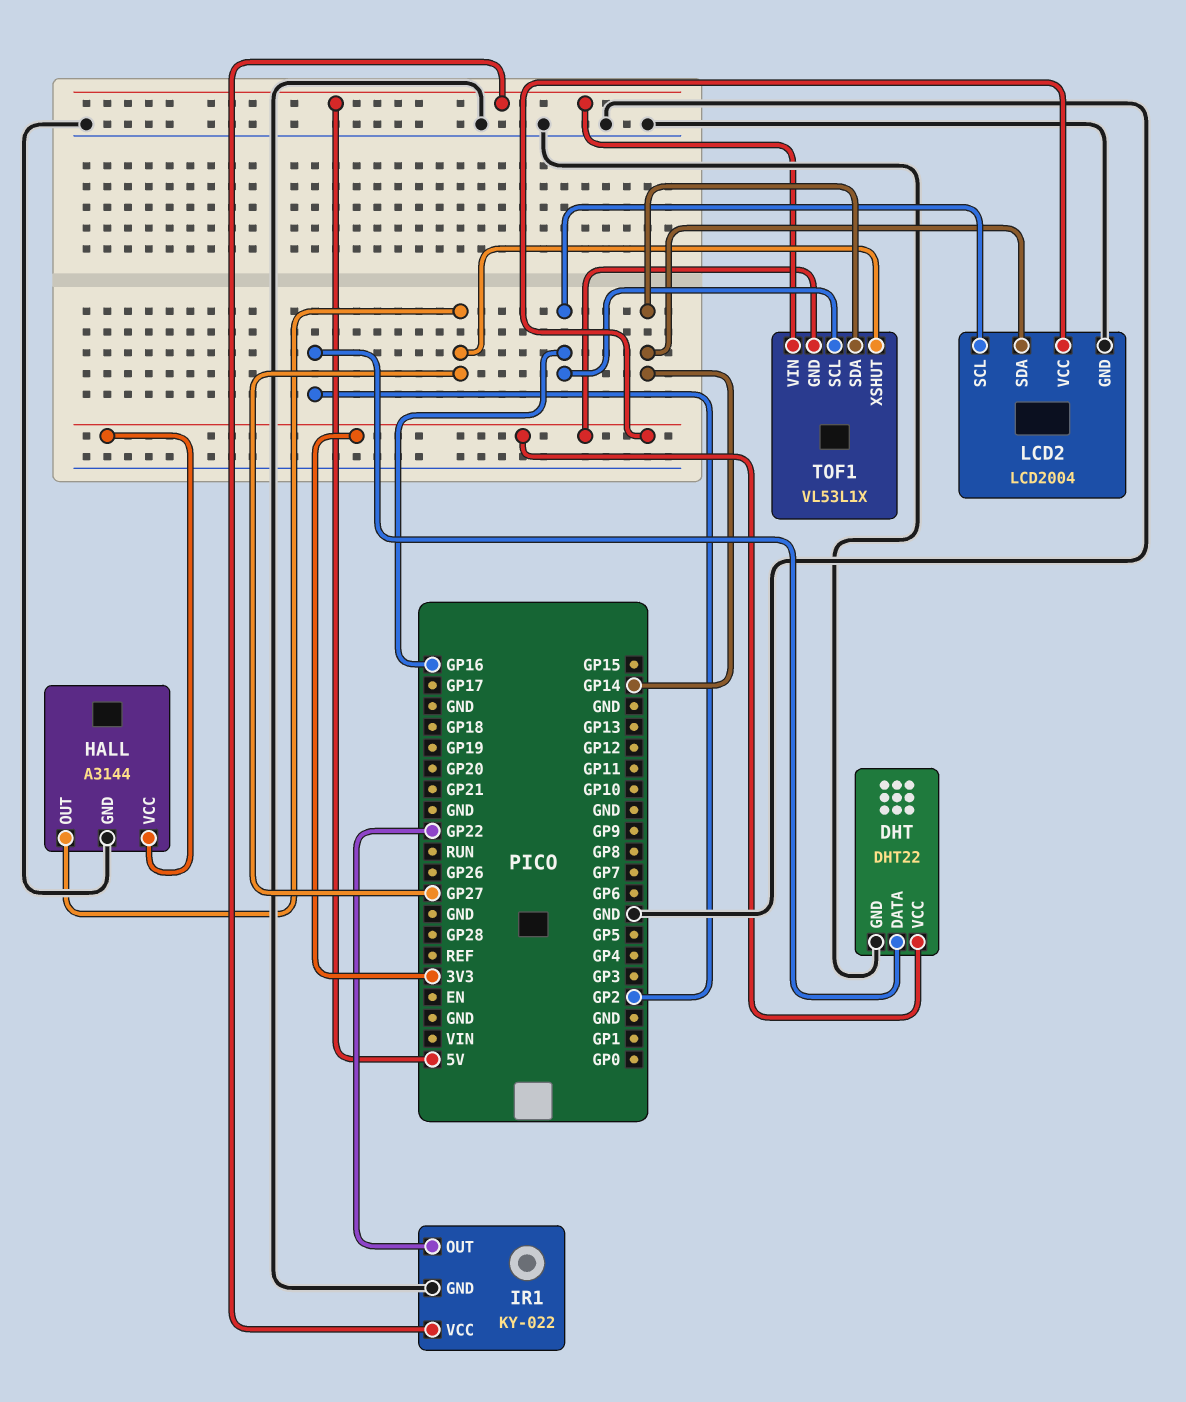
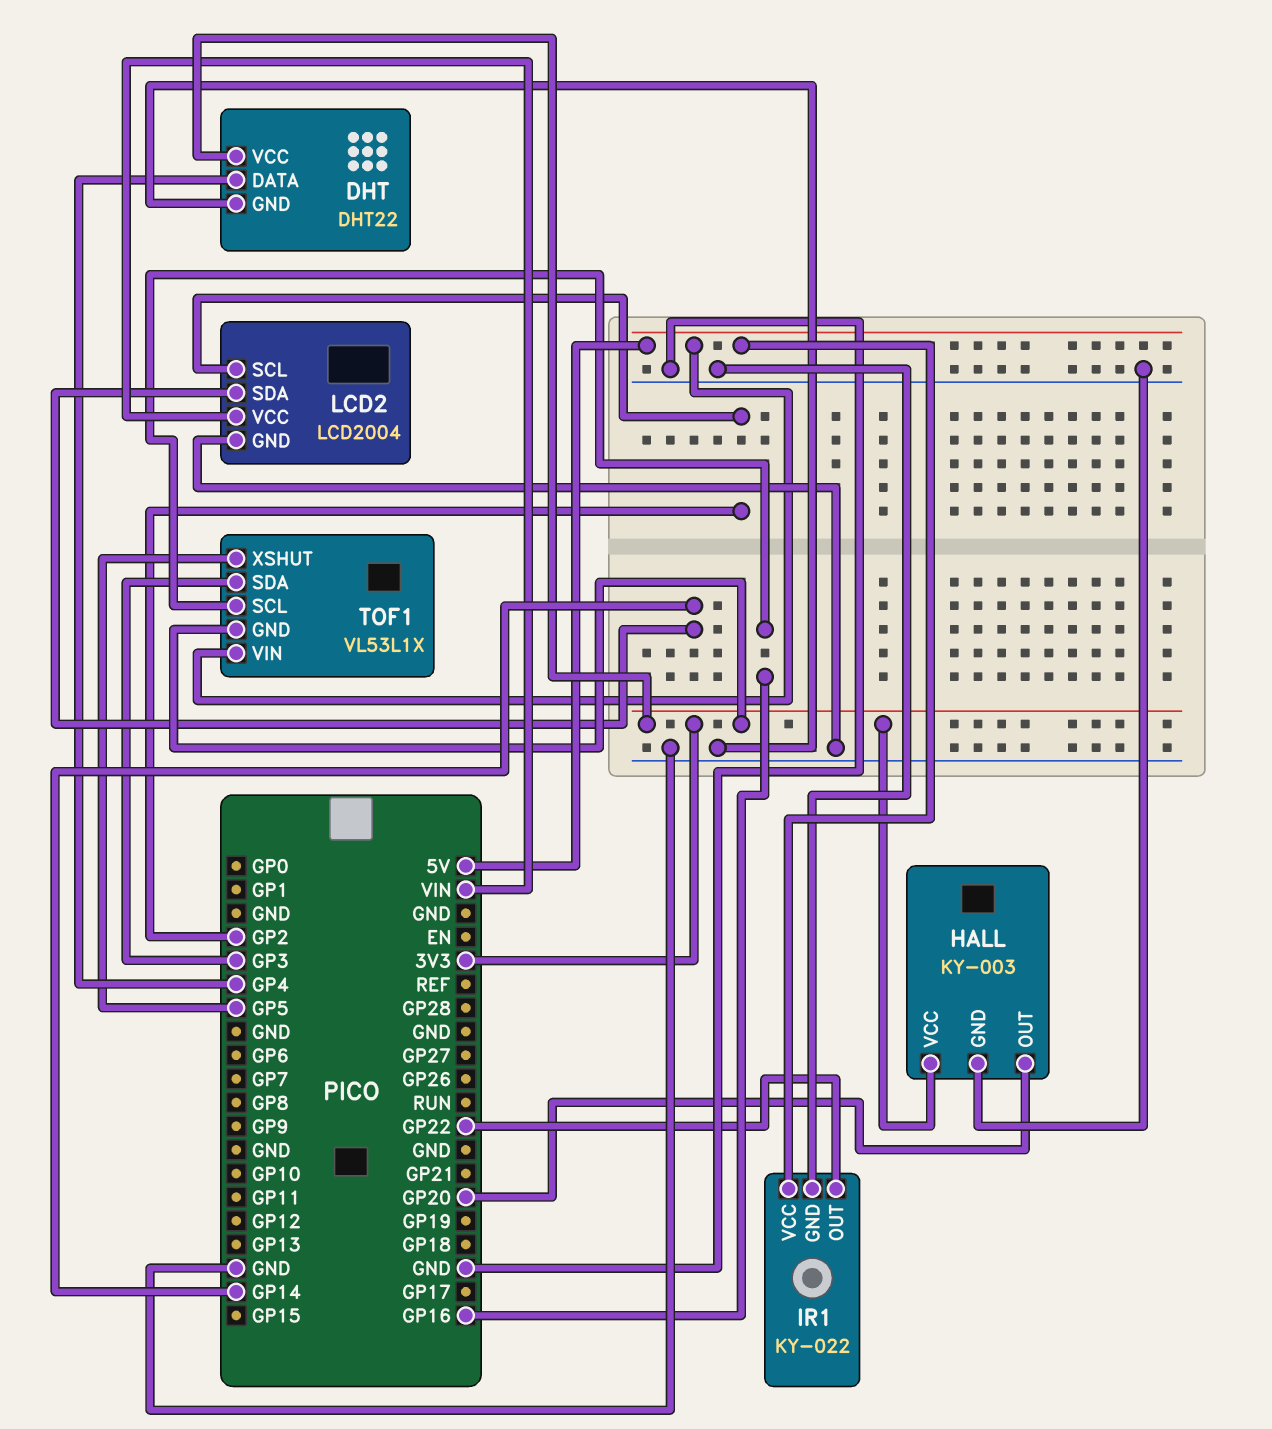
DHT pin DATA: GP2 -> GP4
HALL: A3144 -> KY-003
HALL pin OUT: GP27 -> GP20
LCD2 pin SCL: GP16 -> GP2
LCD2 pin VCC: 3V3 -> VIN
TOF1 pin SDA: GP14 -> GP3
TOF1 pin XSHUT: GP27 -> GP5

